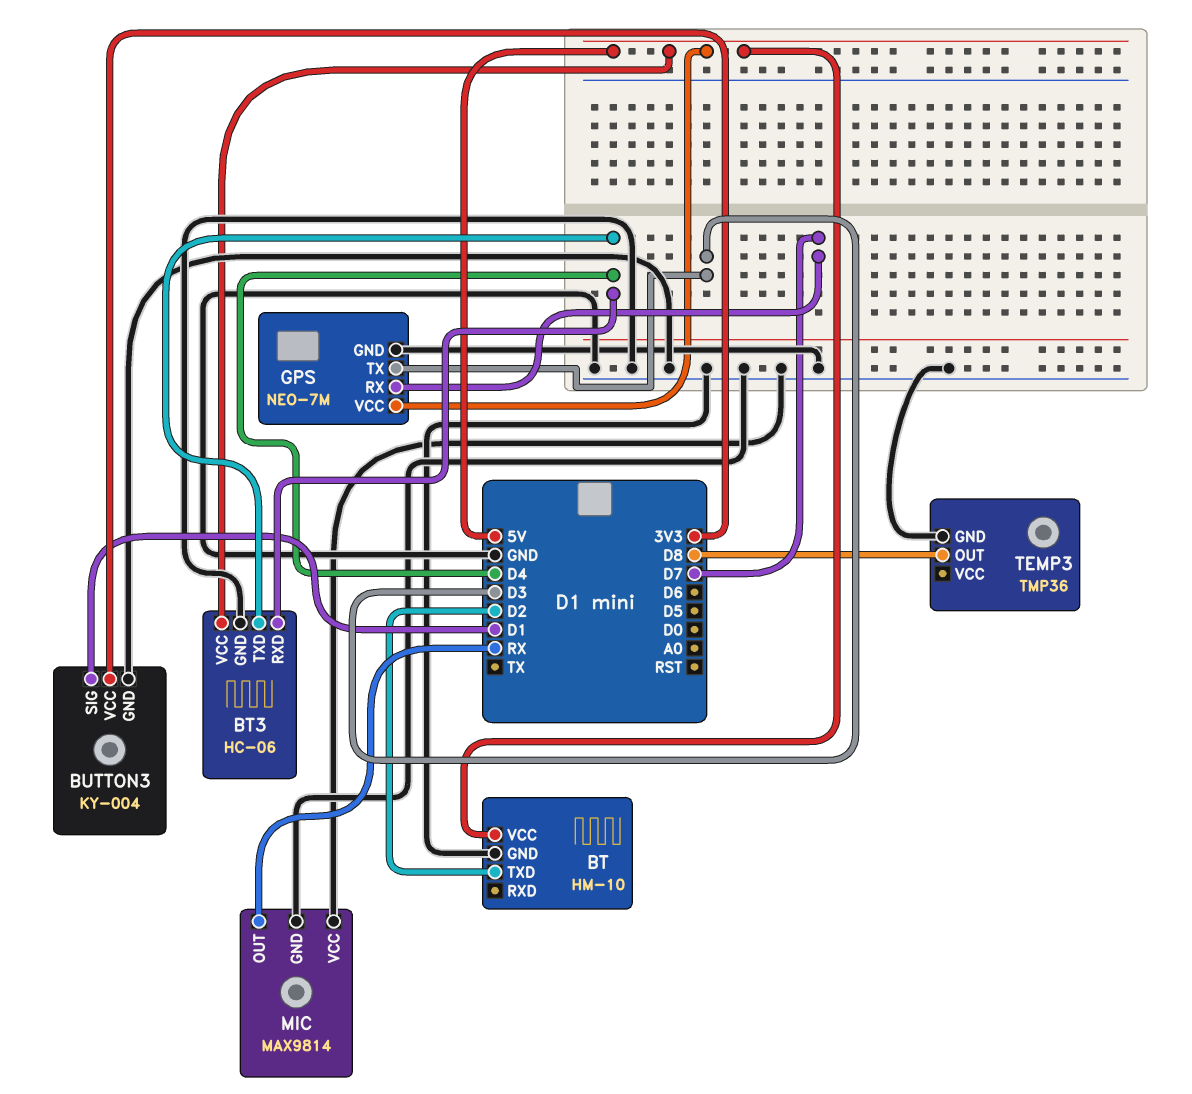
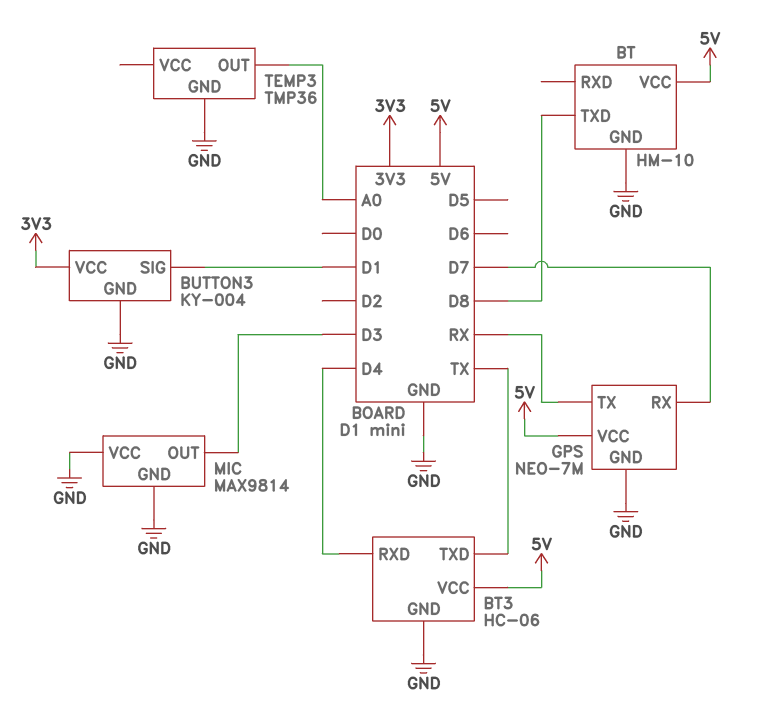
BT pin TXD: D2 -> D8
BT3 pin TXD: D4 -> TX
GPS pin TX: D3 -> RX
MIC pin OUT: RX -> D3
TEMP3 pin OUT: D8 -> A0

